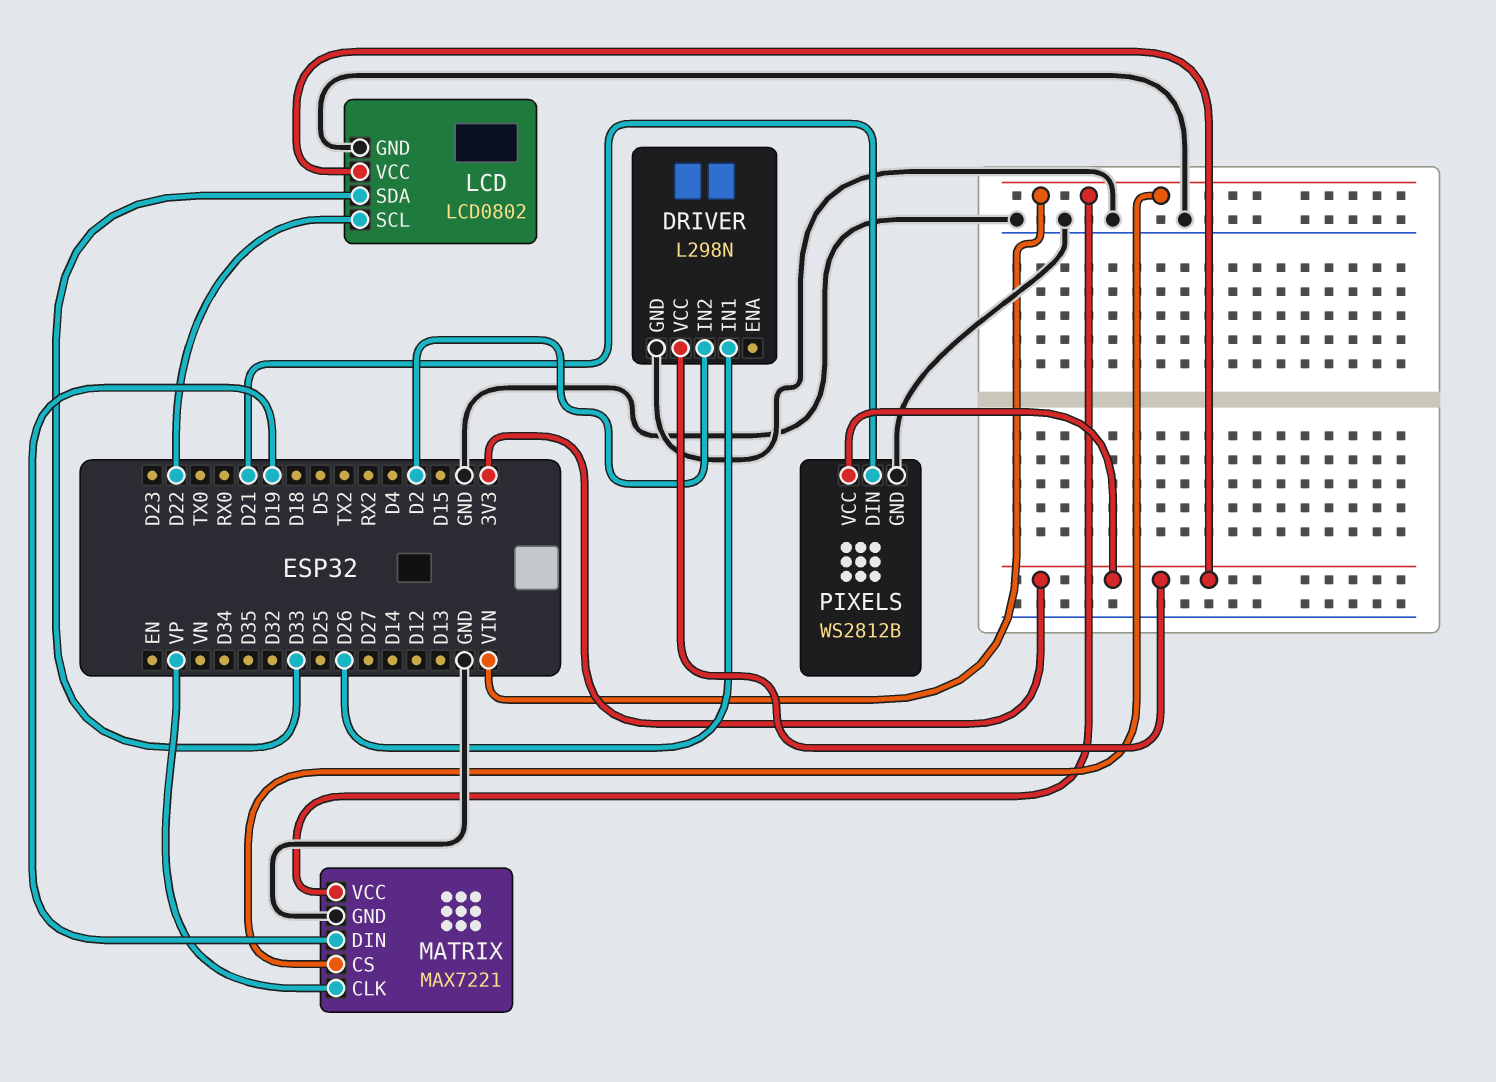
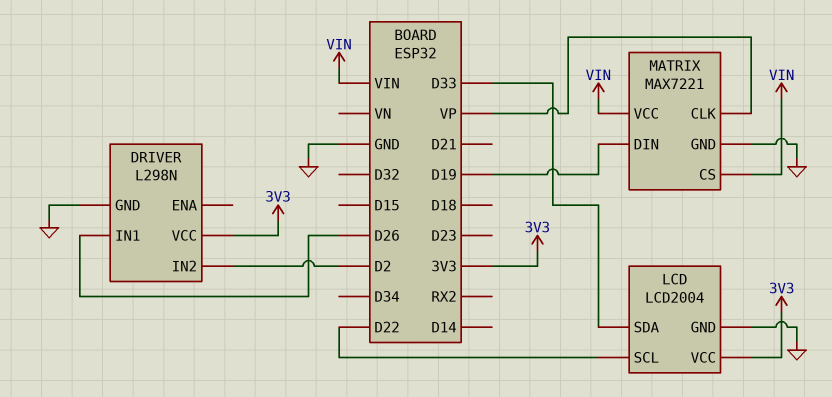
LCD: LCD0802 -> LCD2004
PIXELS: WS2812B -> none
PIXELS pin DIN: D21 -> none
PIXELS pin GND: GND -> none
PIXELS pin VCC: 3V3 -> none

